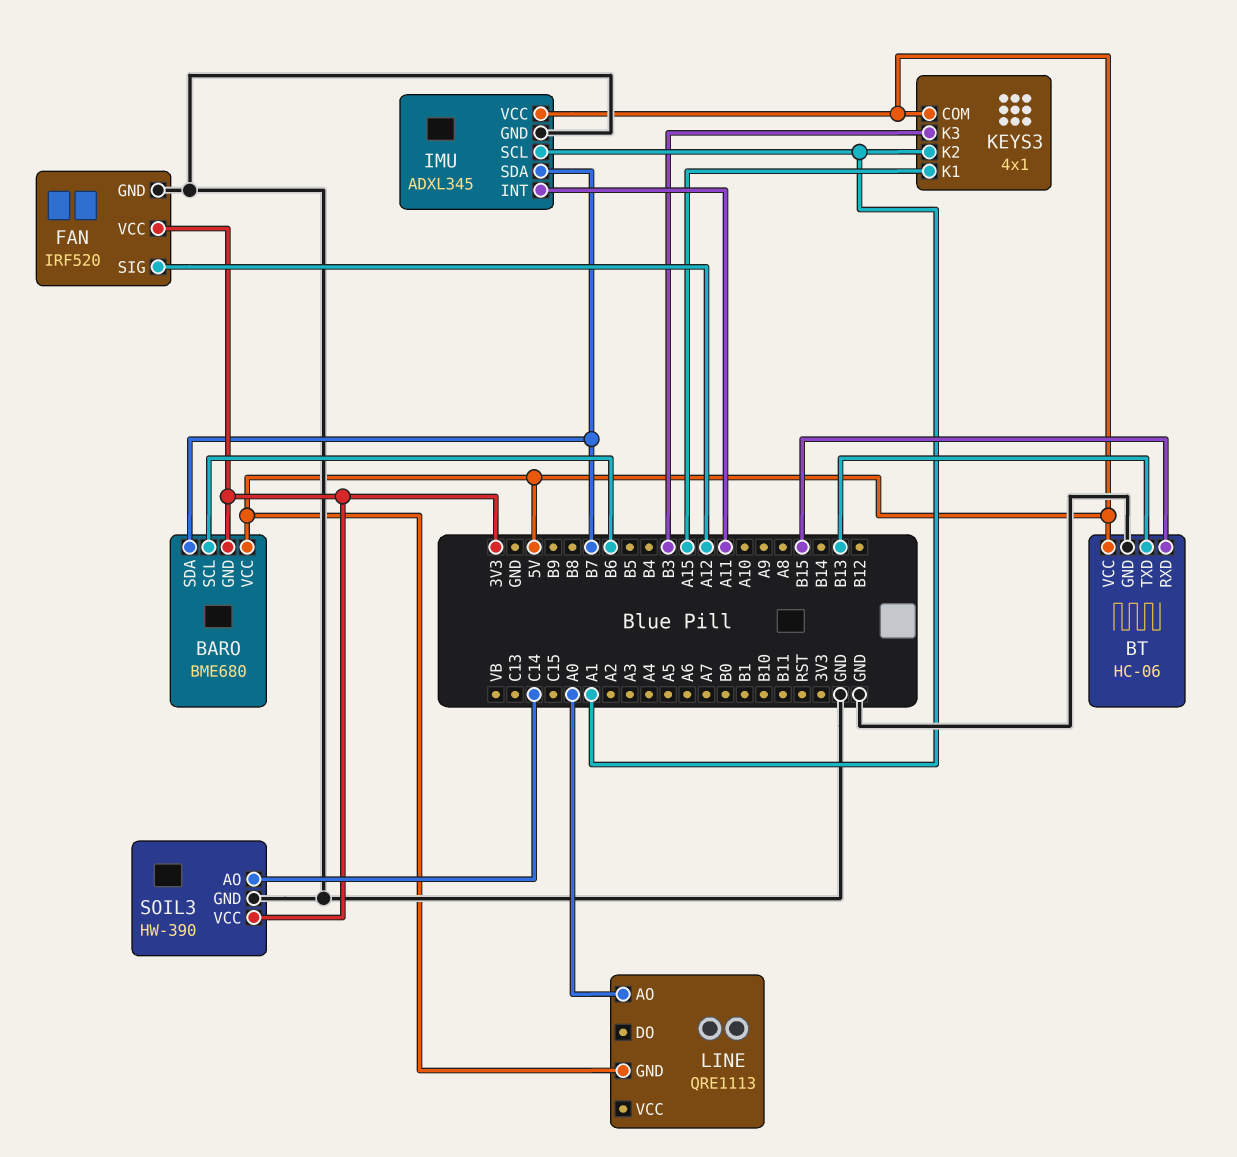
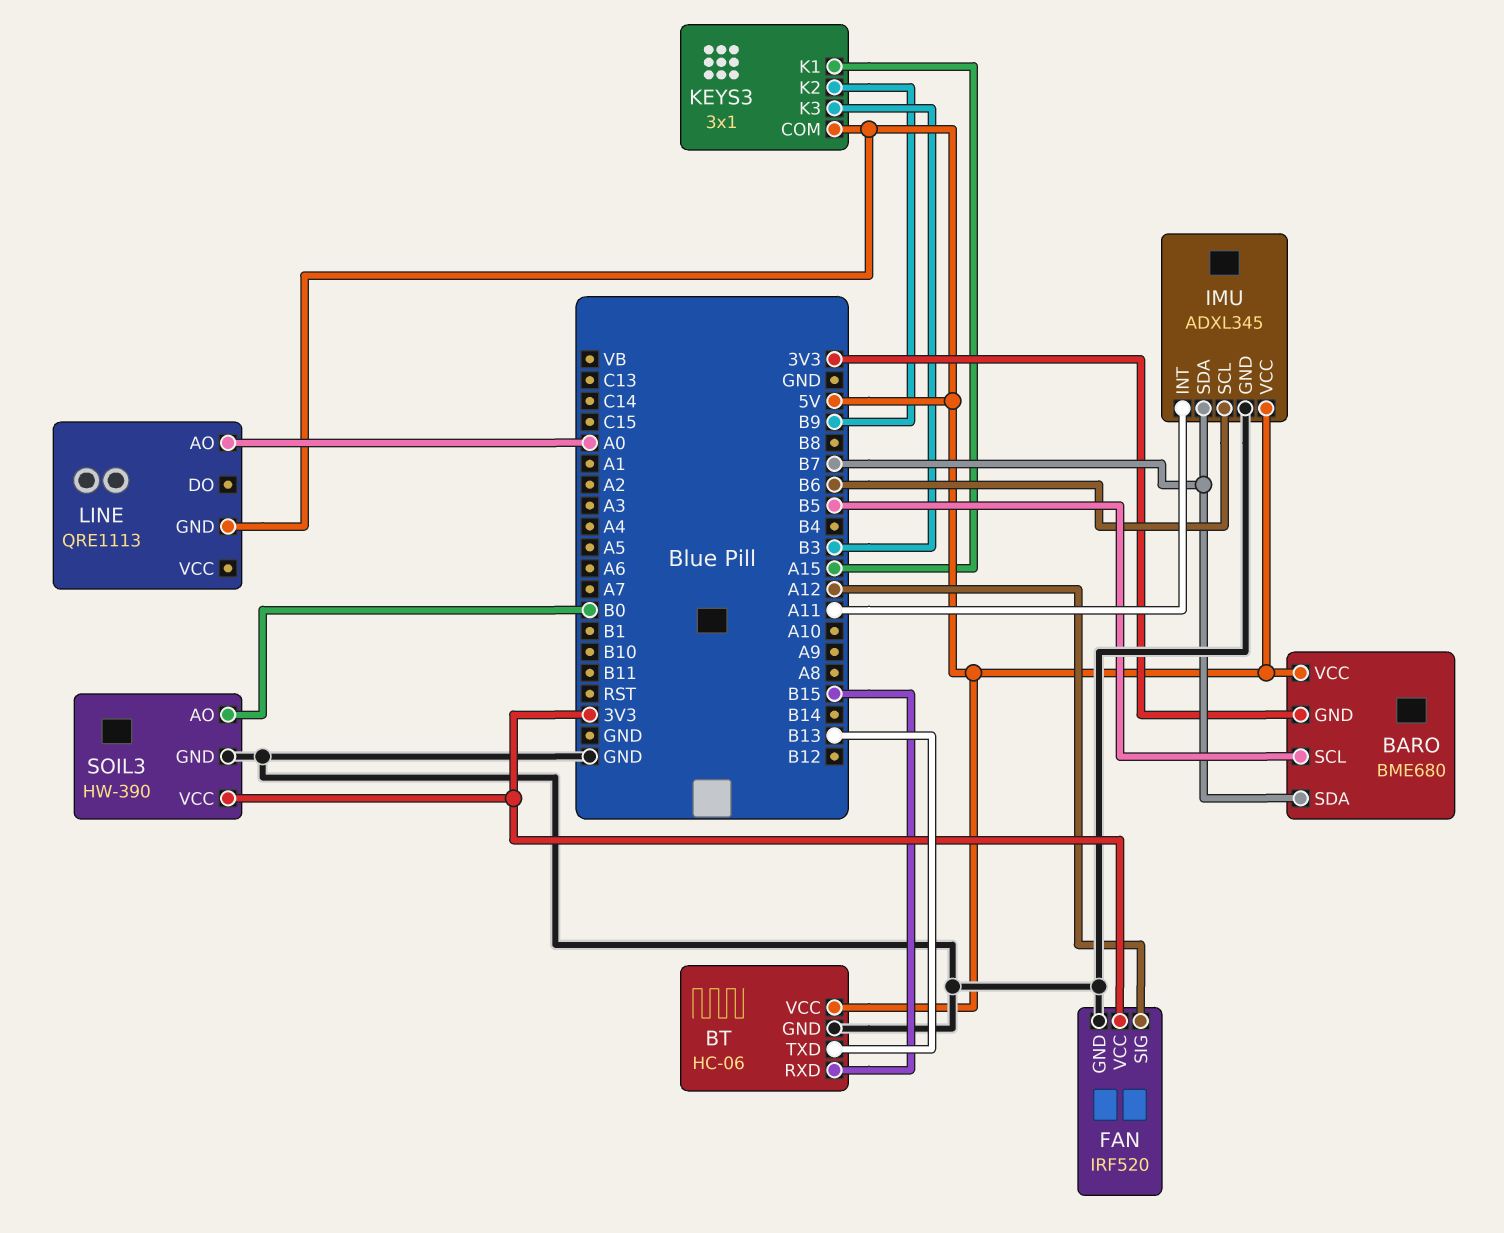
BARO pin SCL: B6 -> B5
IMU pin SCL: A1 -> B6
KEYS3: 4x1 -> 3x1
KEYS3 pin K2: A1 -> B9
SOIL3 pin AO: C14 -> B0

